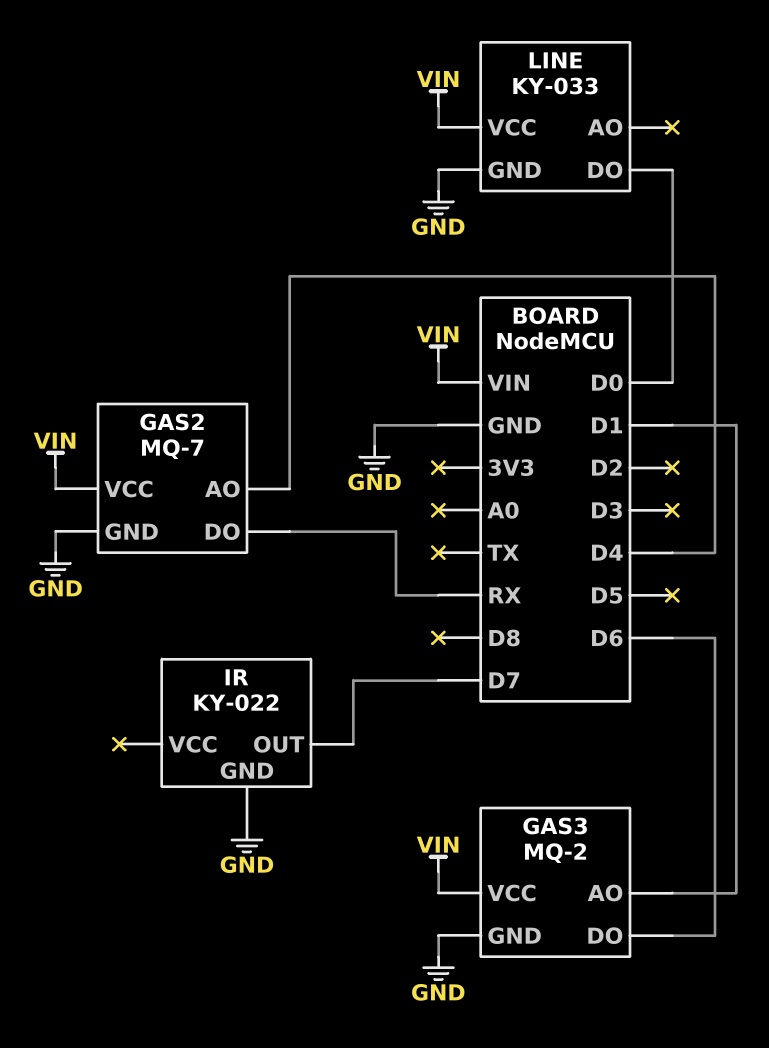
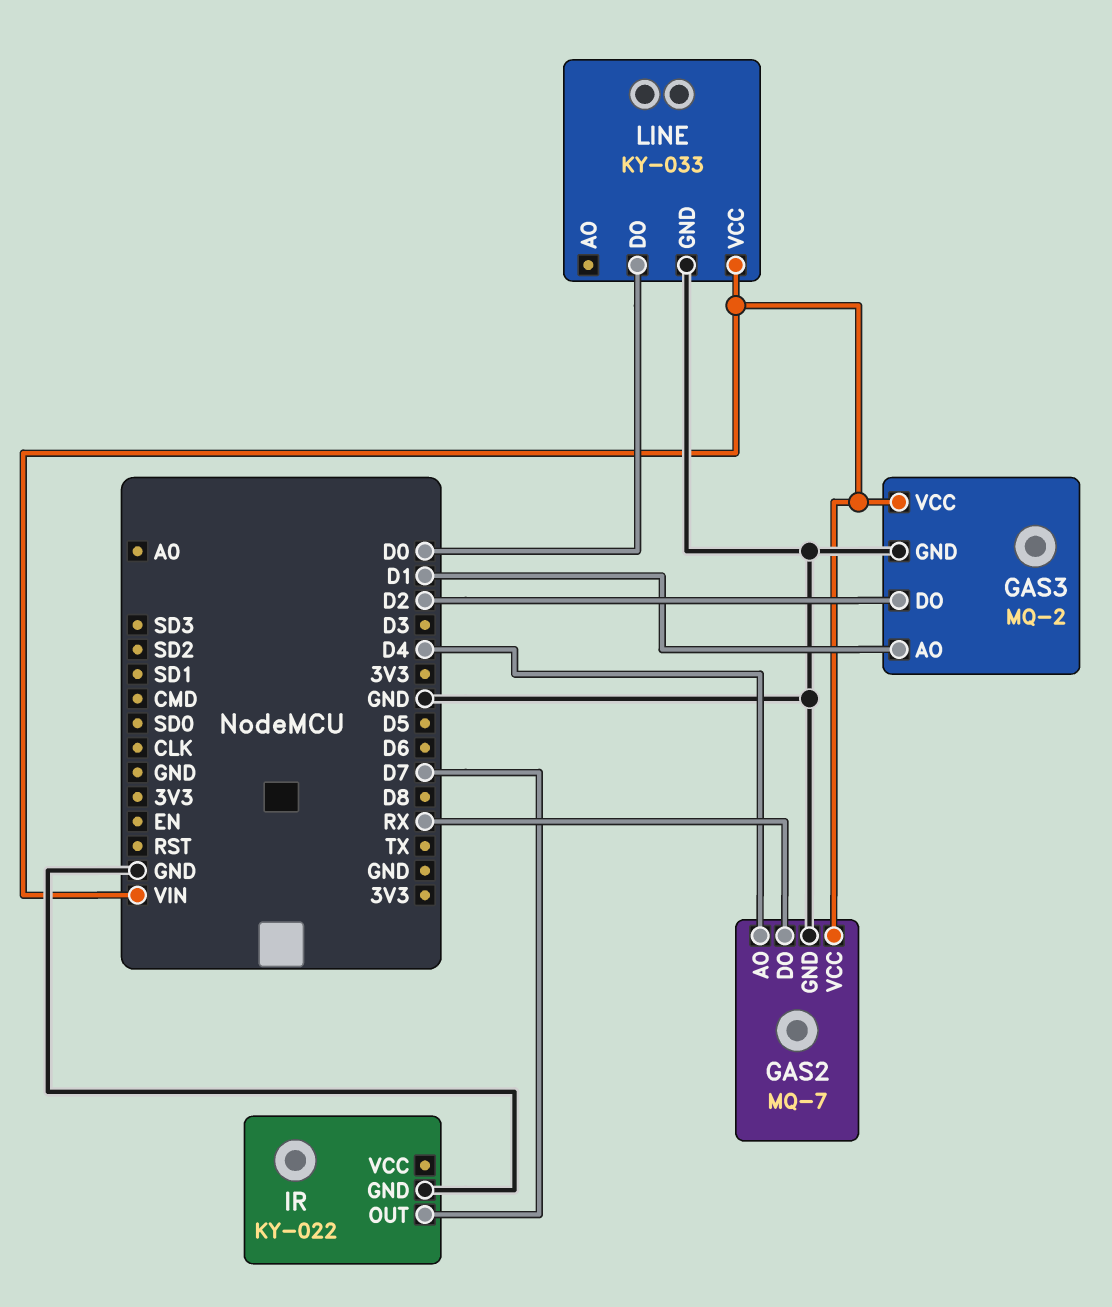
GAS3 pin DO: D6 -> D2

